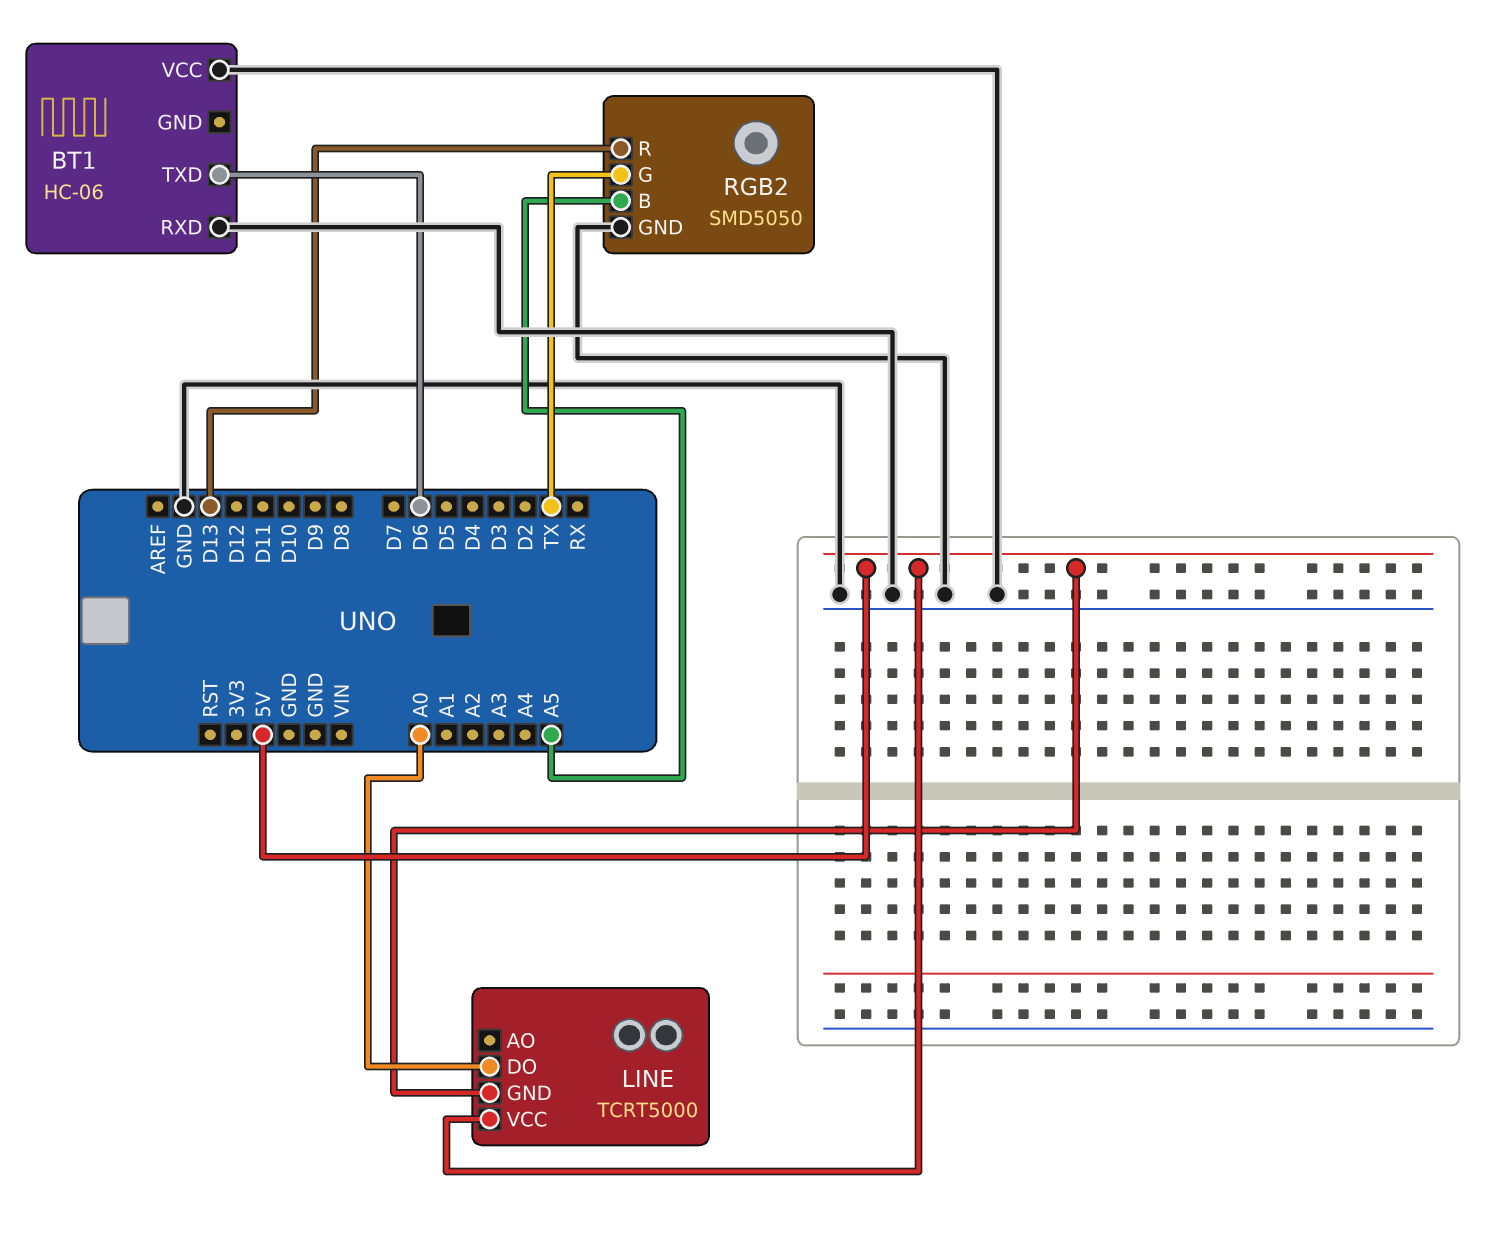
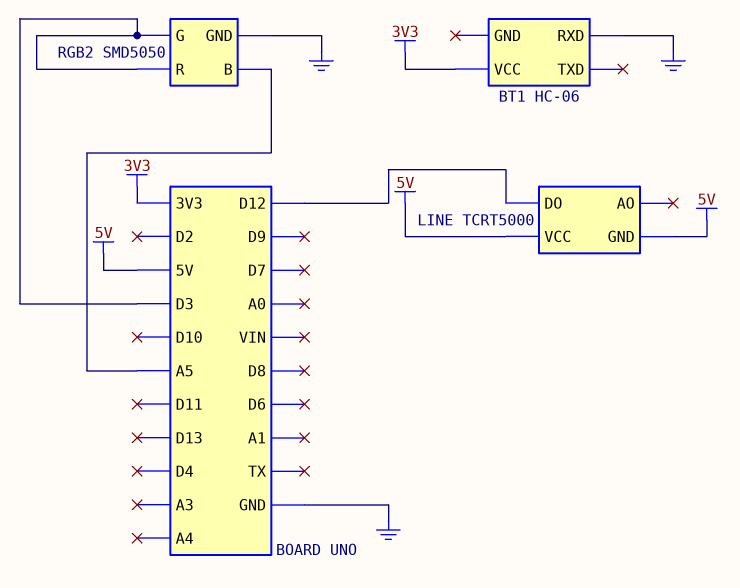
BT1 pin TXD: D6 -> none
BT1 pin VCC: GND -> 3V3
LINE pin DO: A0 -> D12
RGB2 pin G: TX -> D3
RGB2 pin R: D13 -> D3

